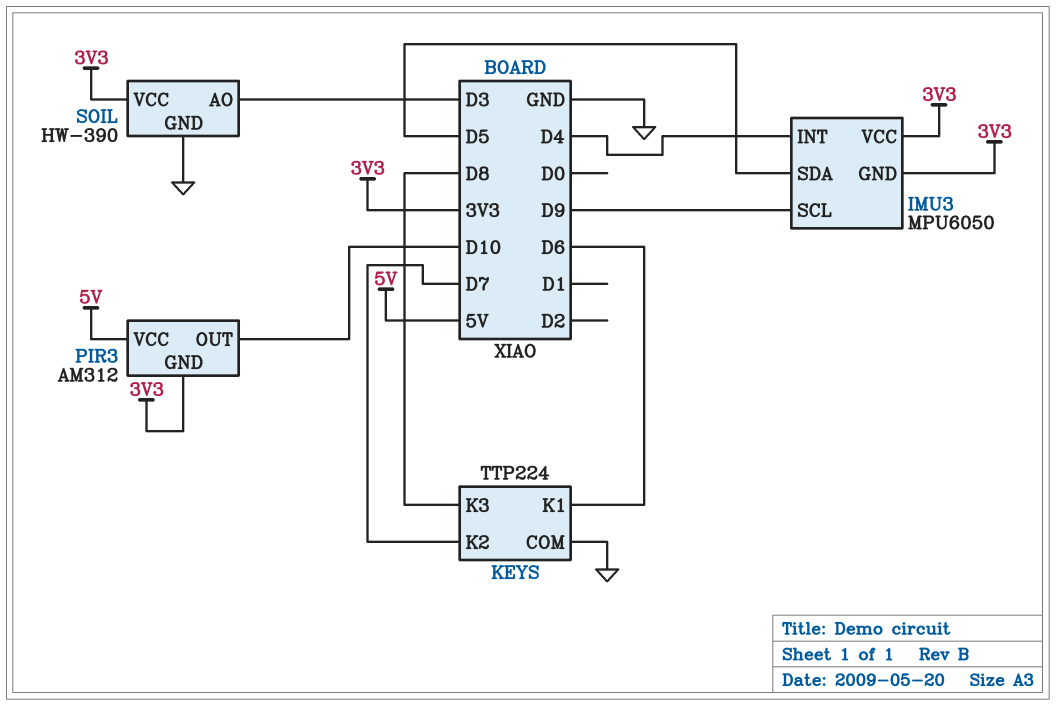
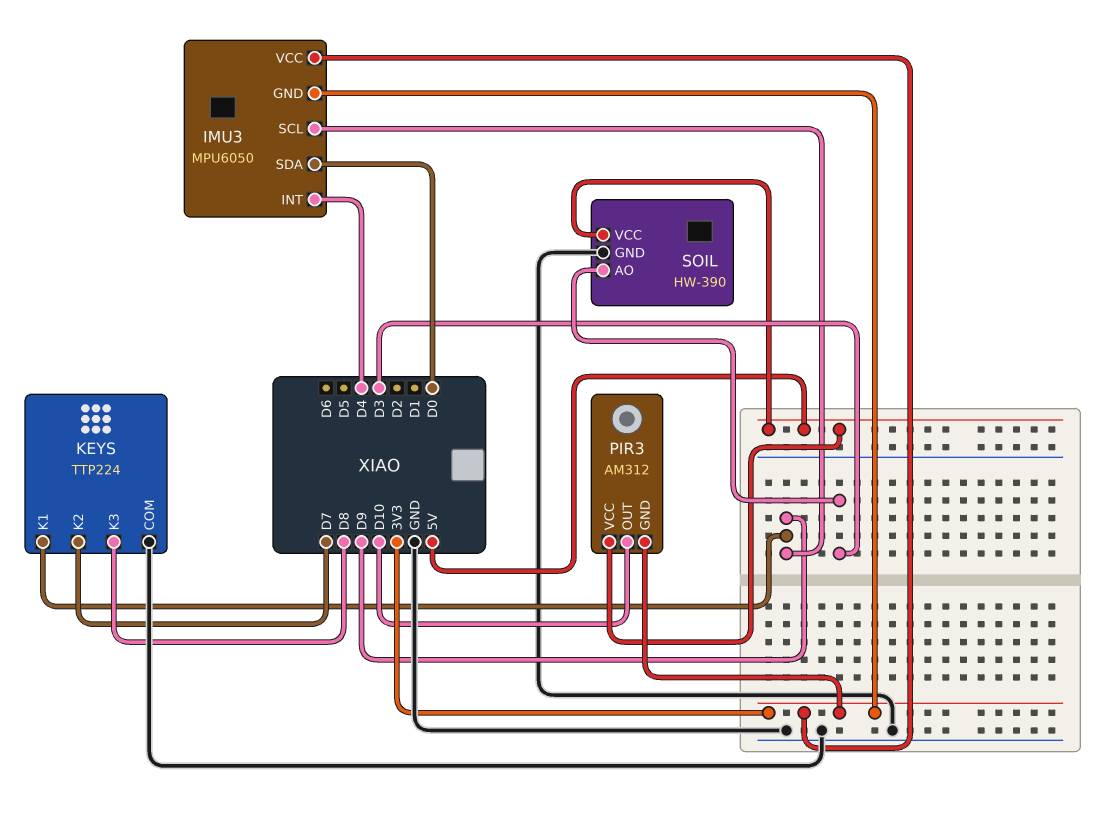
IMU3 pin SDA: D5 -> D0
KEYS pin K1: D6 -> D9
SOIL pin VCC: 3V3 -> 5V

